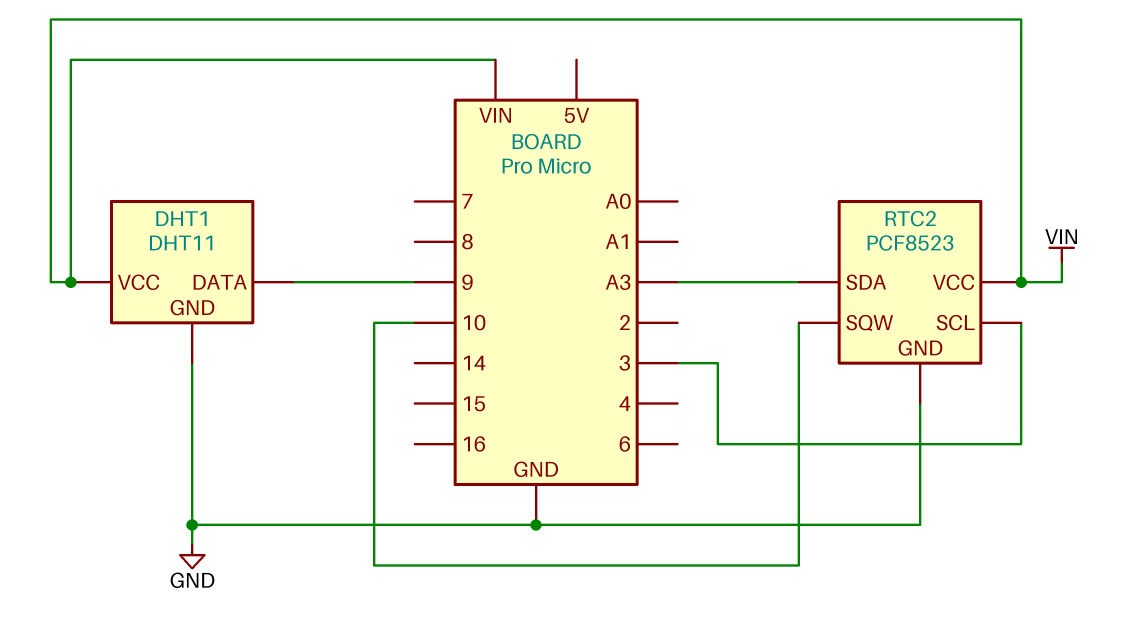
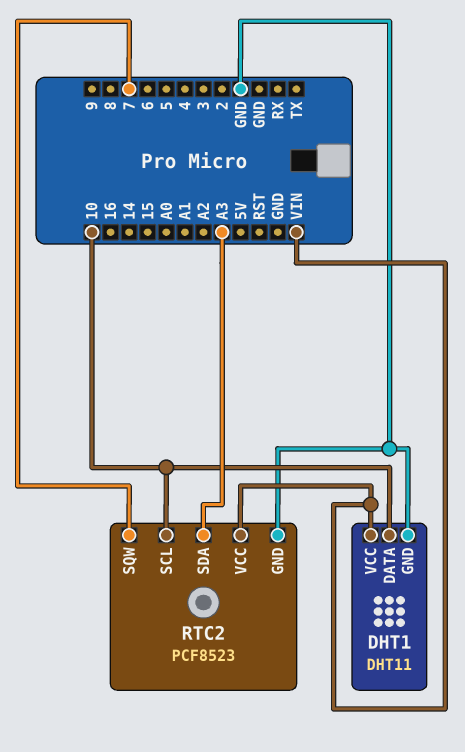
DHT1 pin DATA: 9 -> 10
RTC2 pin SCL: 3 -> 10
RTC2 pin SQW: 10 -> 7

